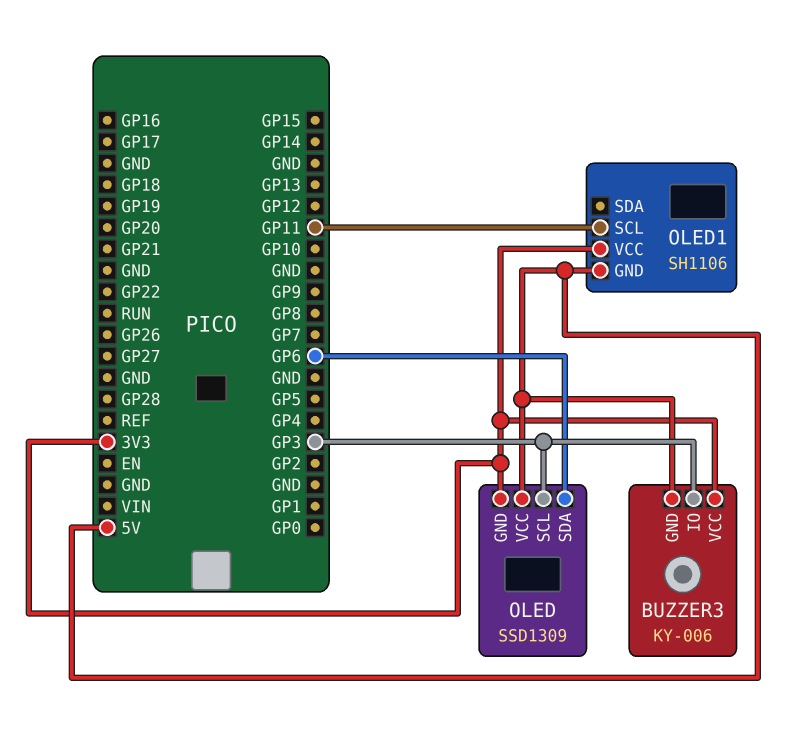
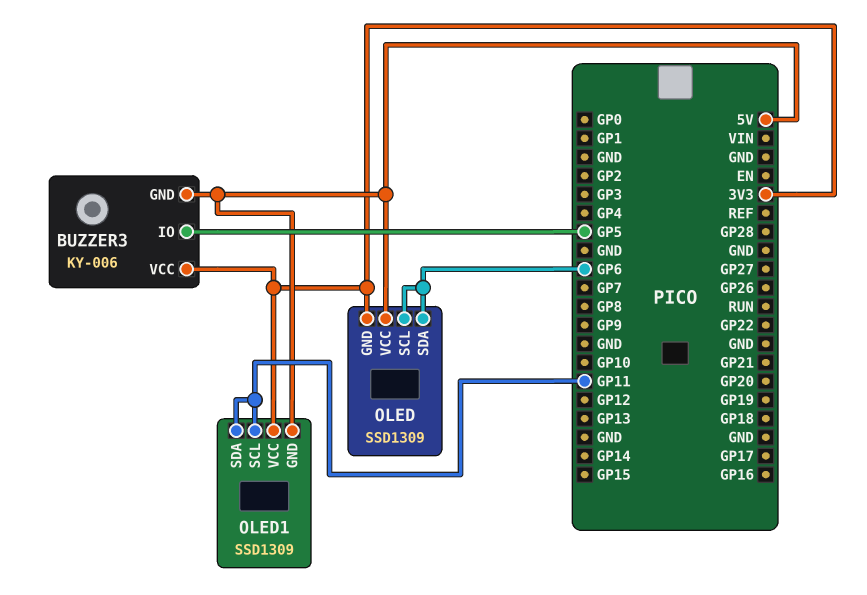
BUZZER3 pin IO: GP3 -> GP5
OLED pin SCL: GP3 -> GP6
OLED1: SH1106 -> SSD1309
OLED1 pin SDA: none -> GP11

